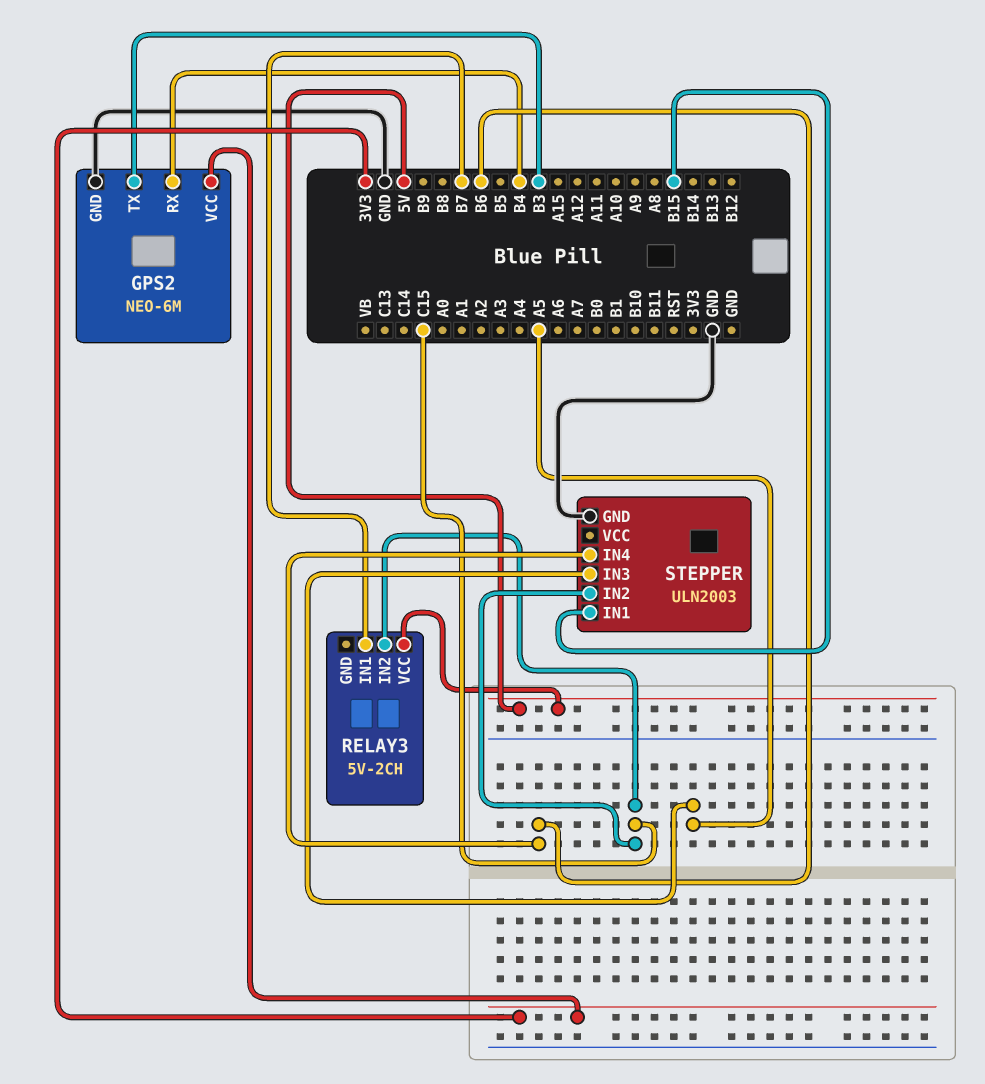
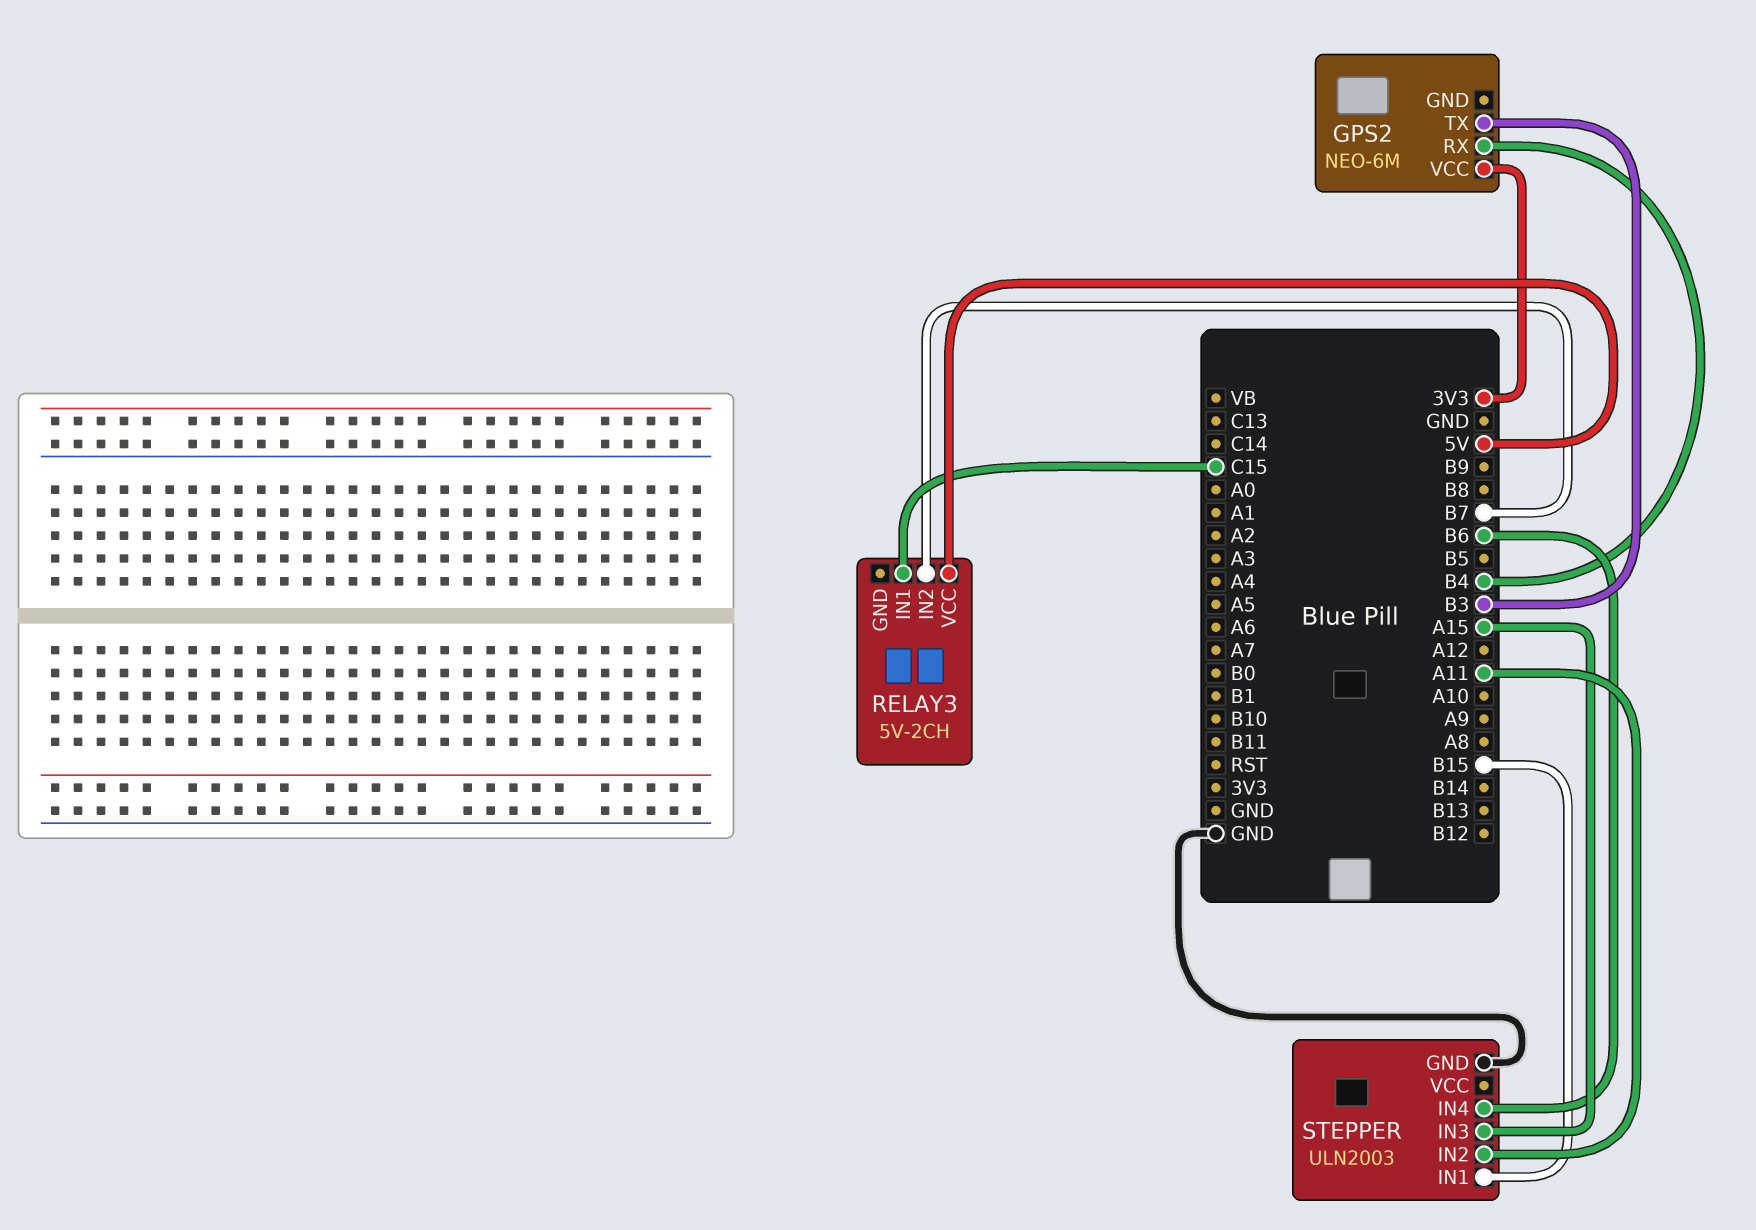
GPS2 pin GND: GND -> none
RELAY3 pin IN1: B7 -> C15
RELAY3 pin IN2: C15 -> B7
STEPPER pin IN2: C15 -> A11
STEPPER pin IN3: A5 -> A15

